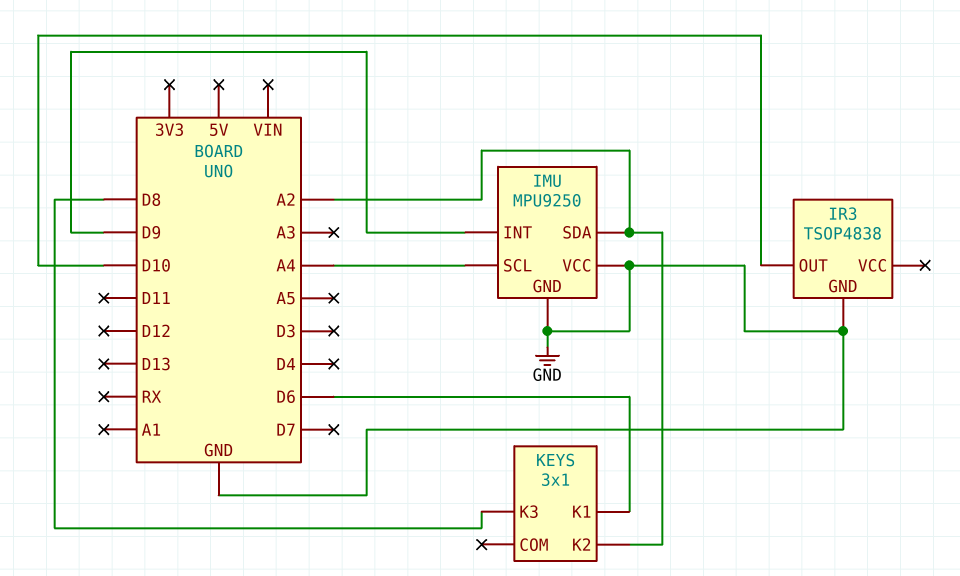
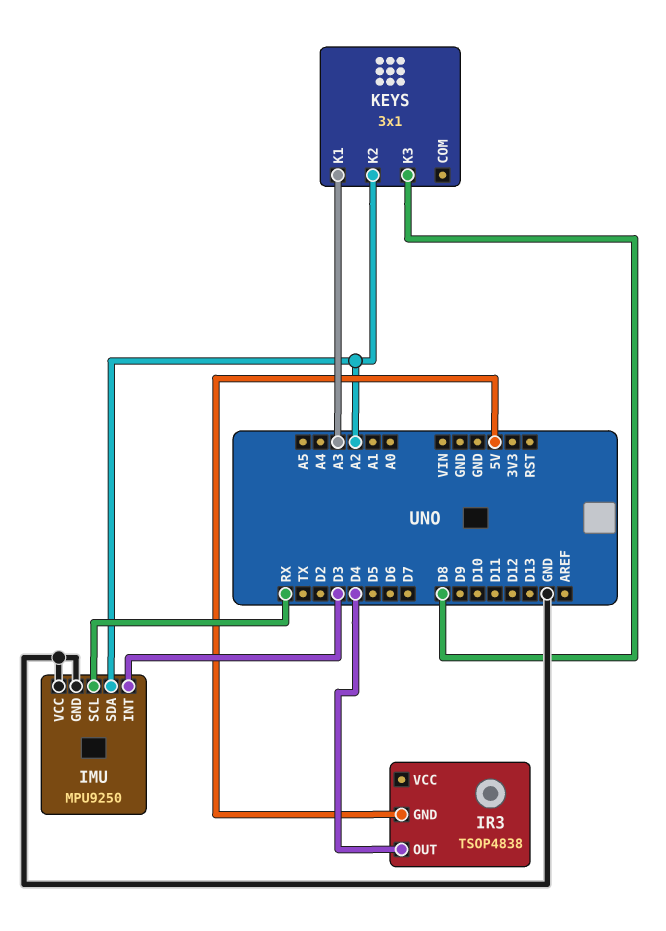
IMU pin INT: D9 -> D3
IMU pin SCL: A4 -> RX
IR3 pin GND: GND -> 5V
IR3 pin OUT: D10 -> D4
KEYS pin K1: D6 -> A3

